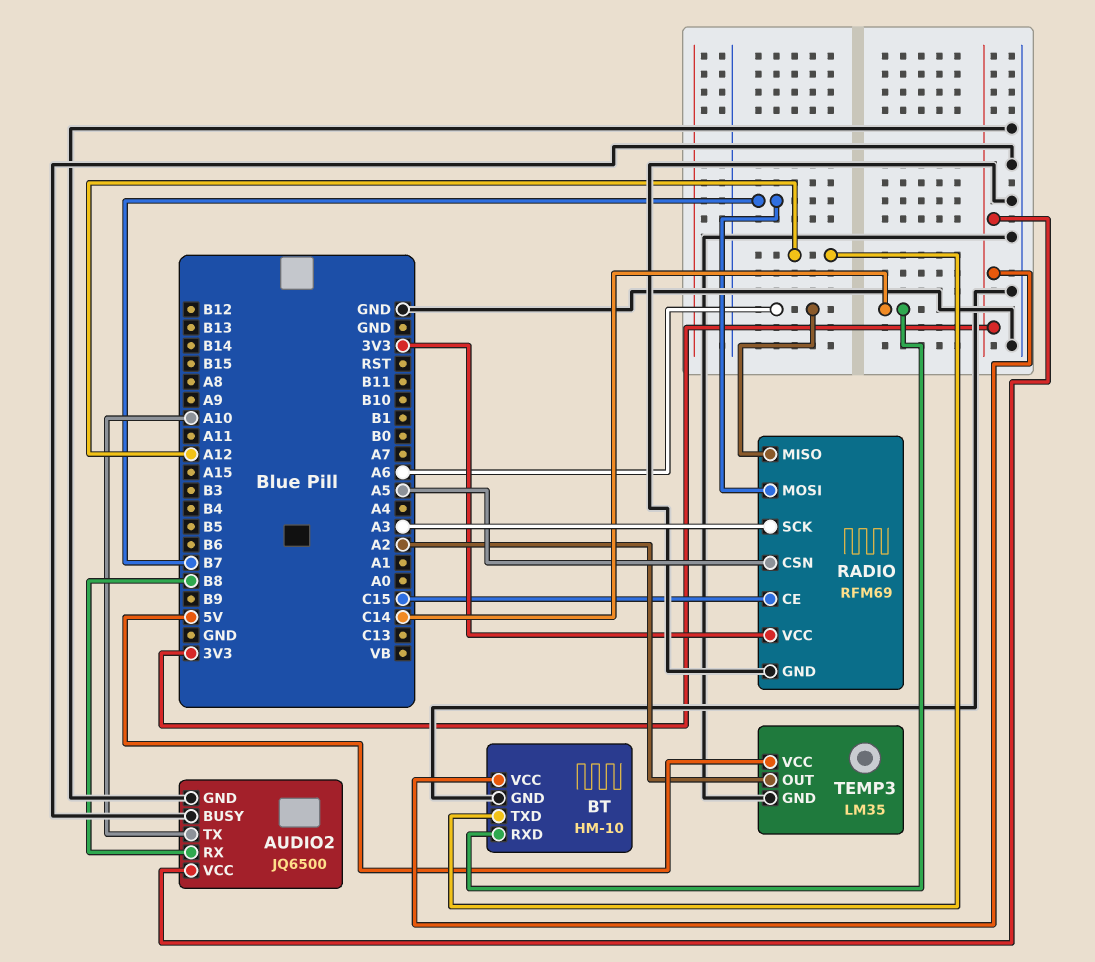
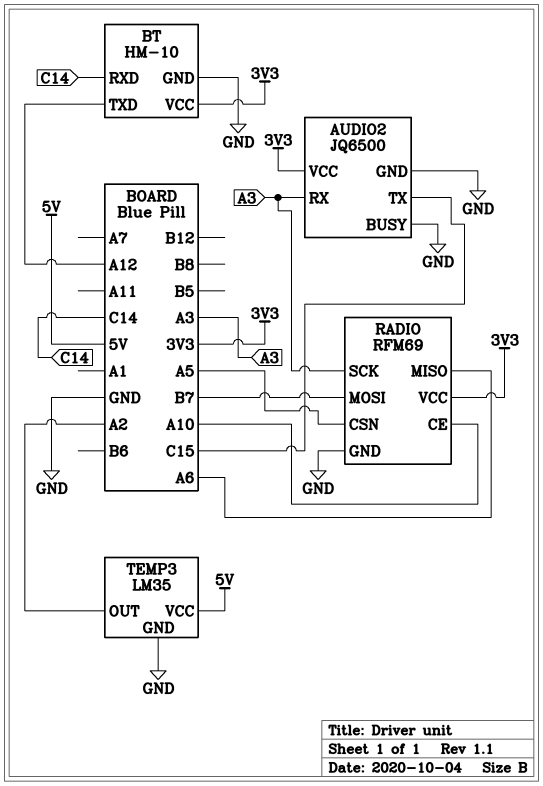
AUDIO2 pin RX: B8 -> A3
AUDIO2 pin TX: A10 -> C15
RADIO pin CE: C15 -> A10

